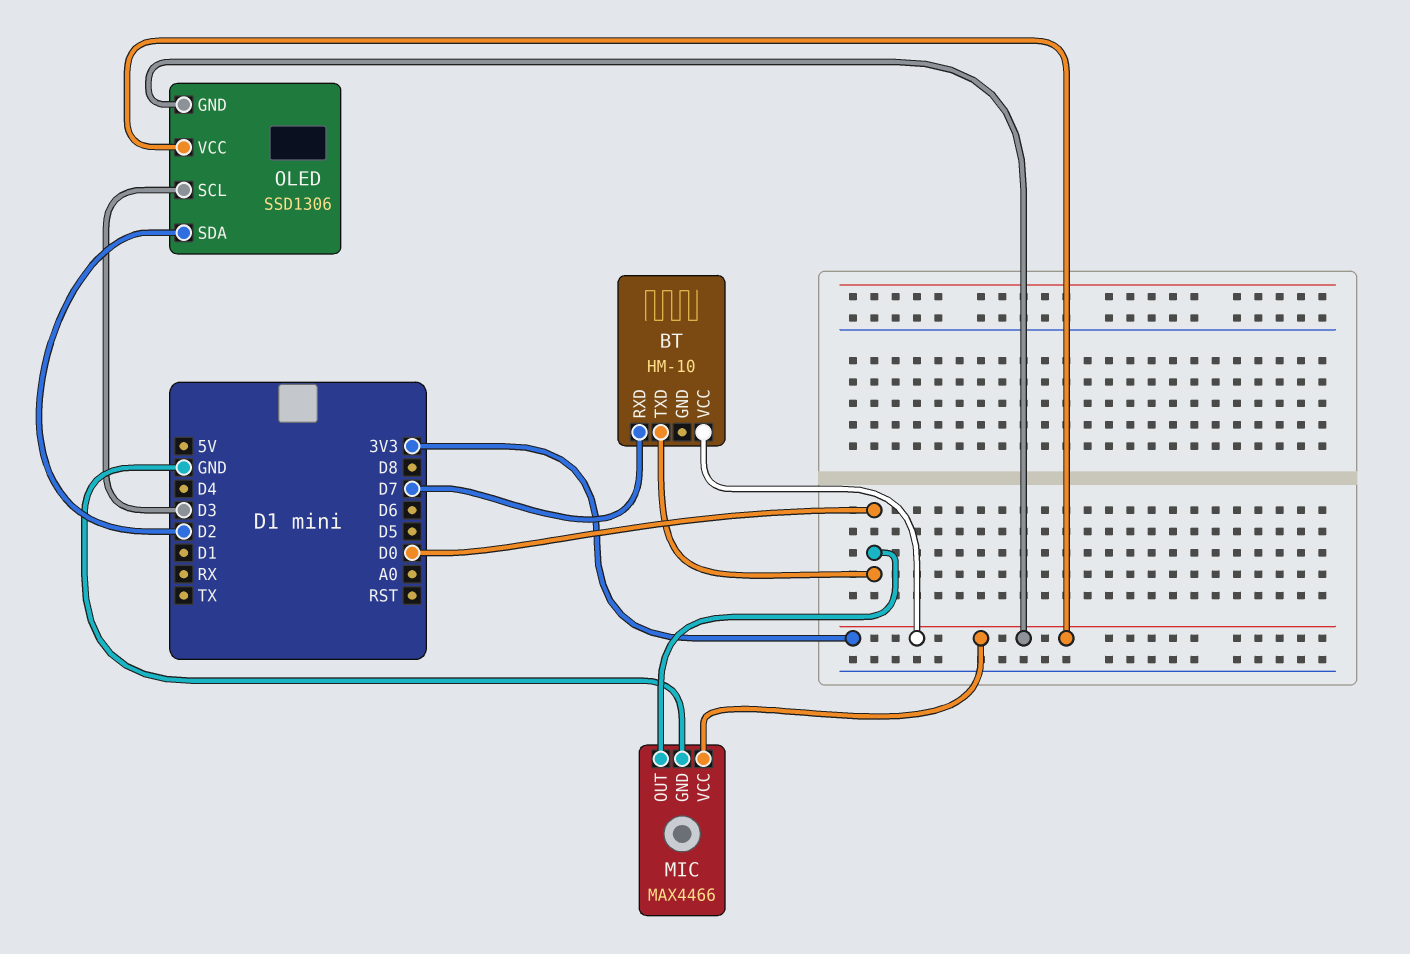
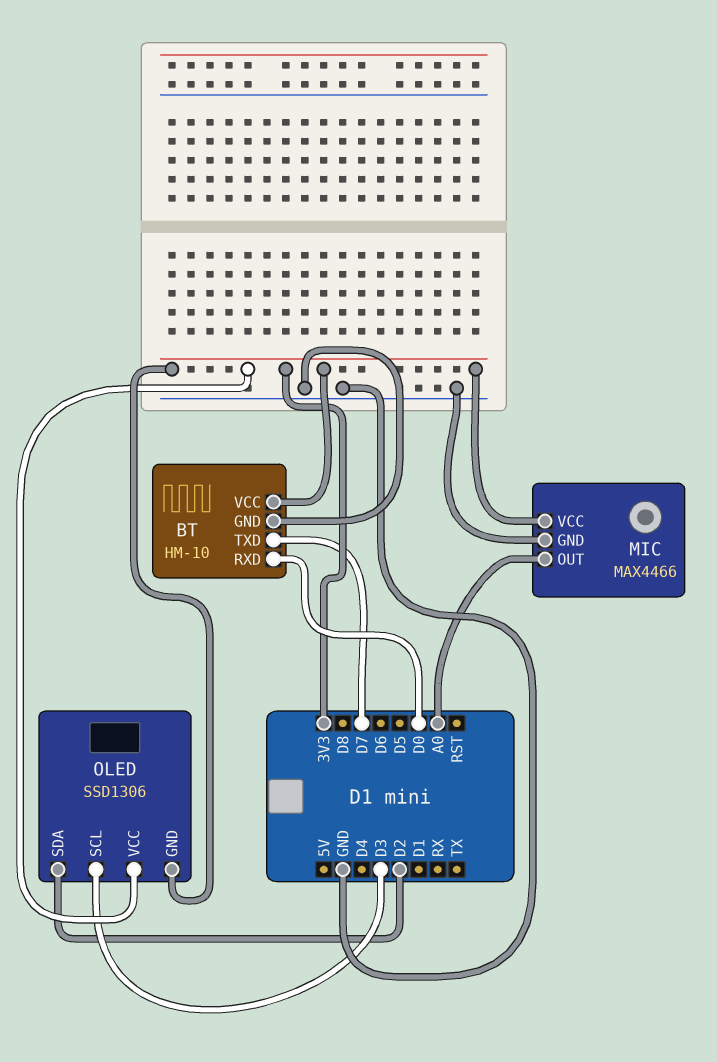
BT pin GND: none -> GND
BT pin RXD: D7 -> D0
BT pin TXD: D0 -> D7
MIC pin OUT: D0 -> A0

